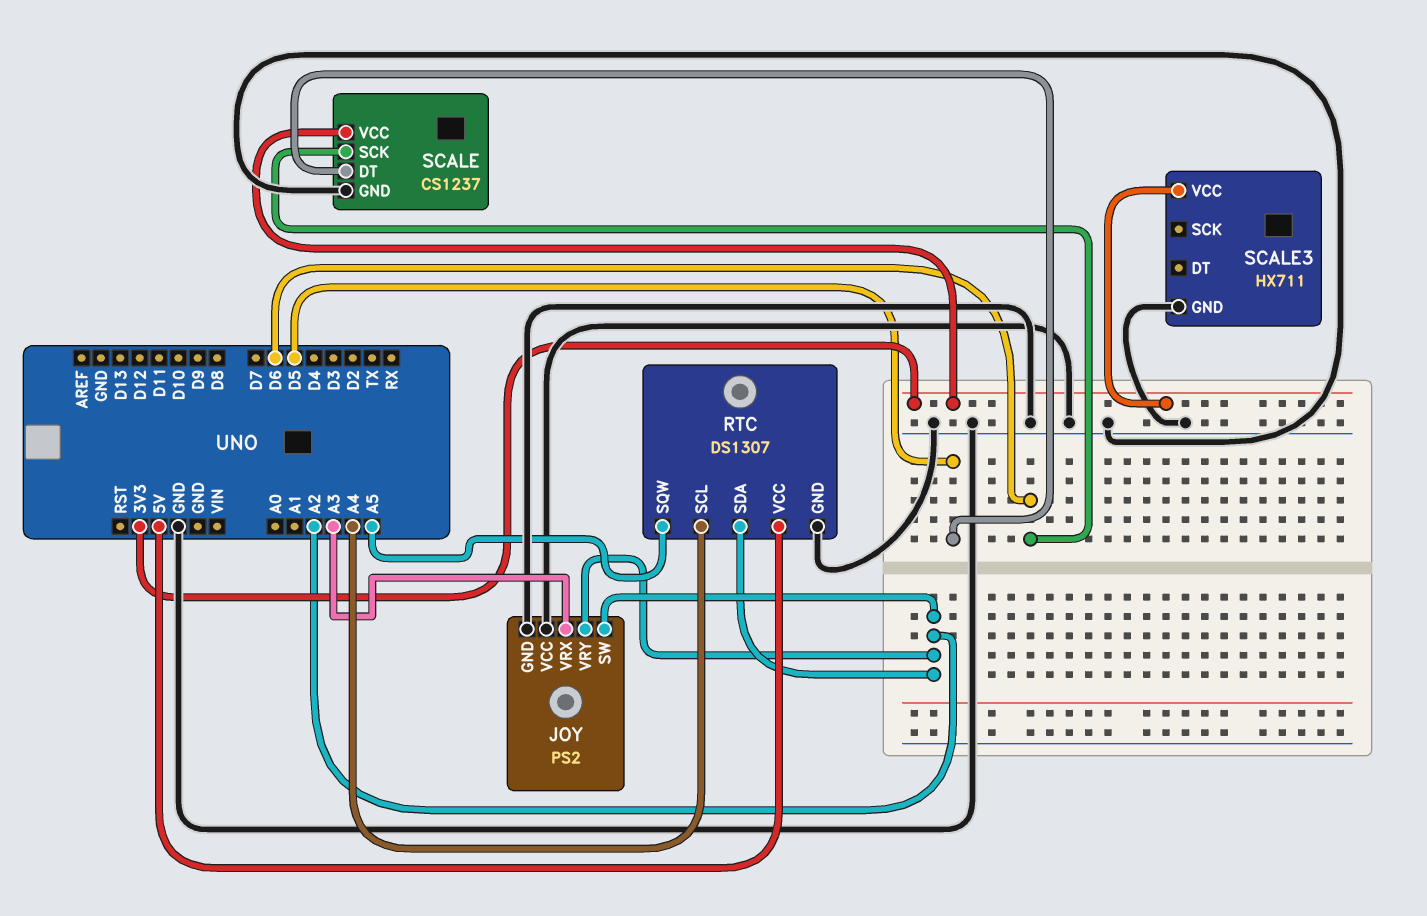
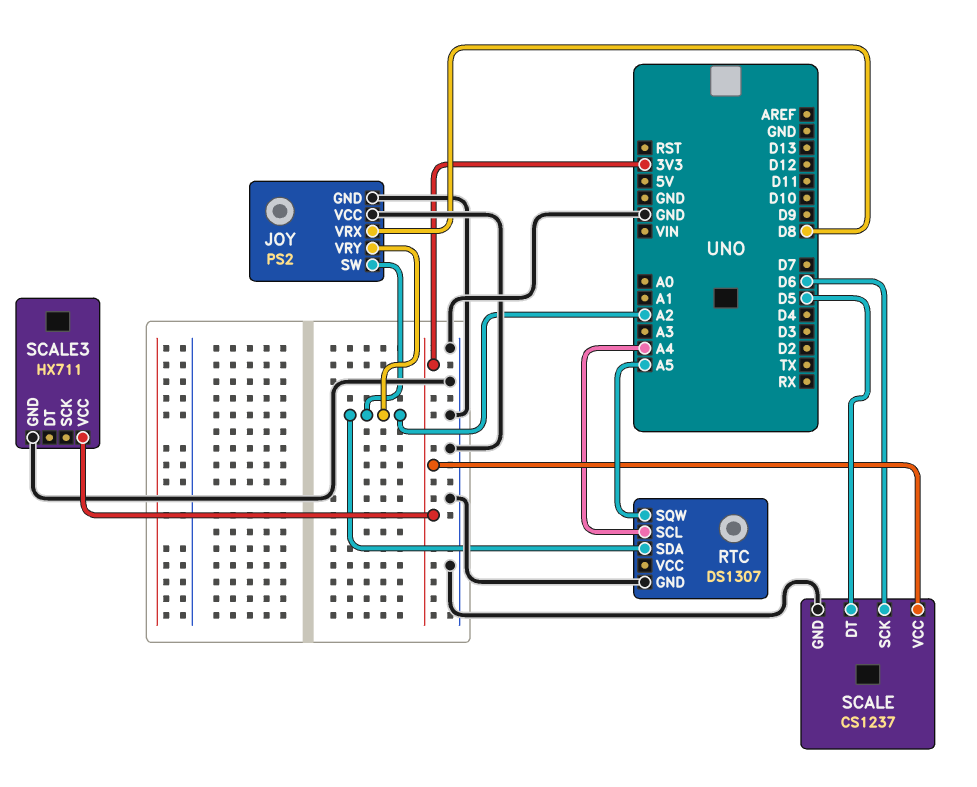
JOY pin VRX: A3 -> D8
RTC pin VCC: 5V -> none

